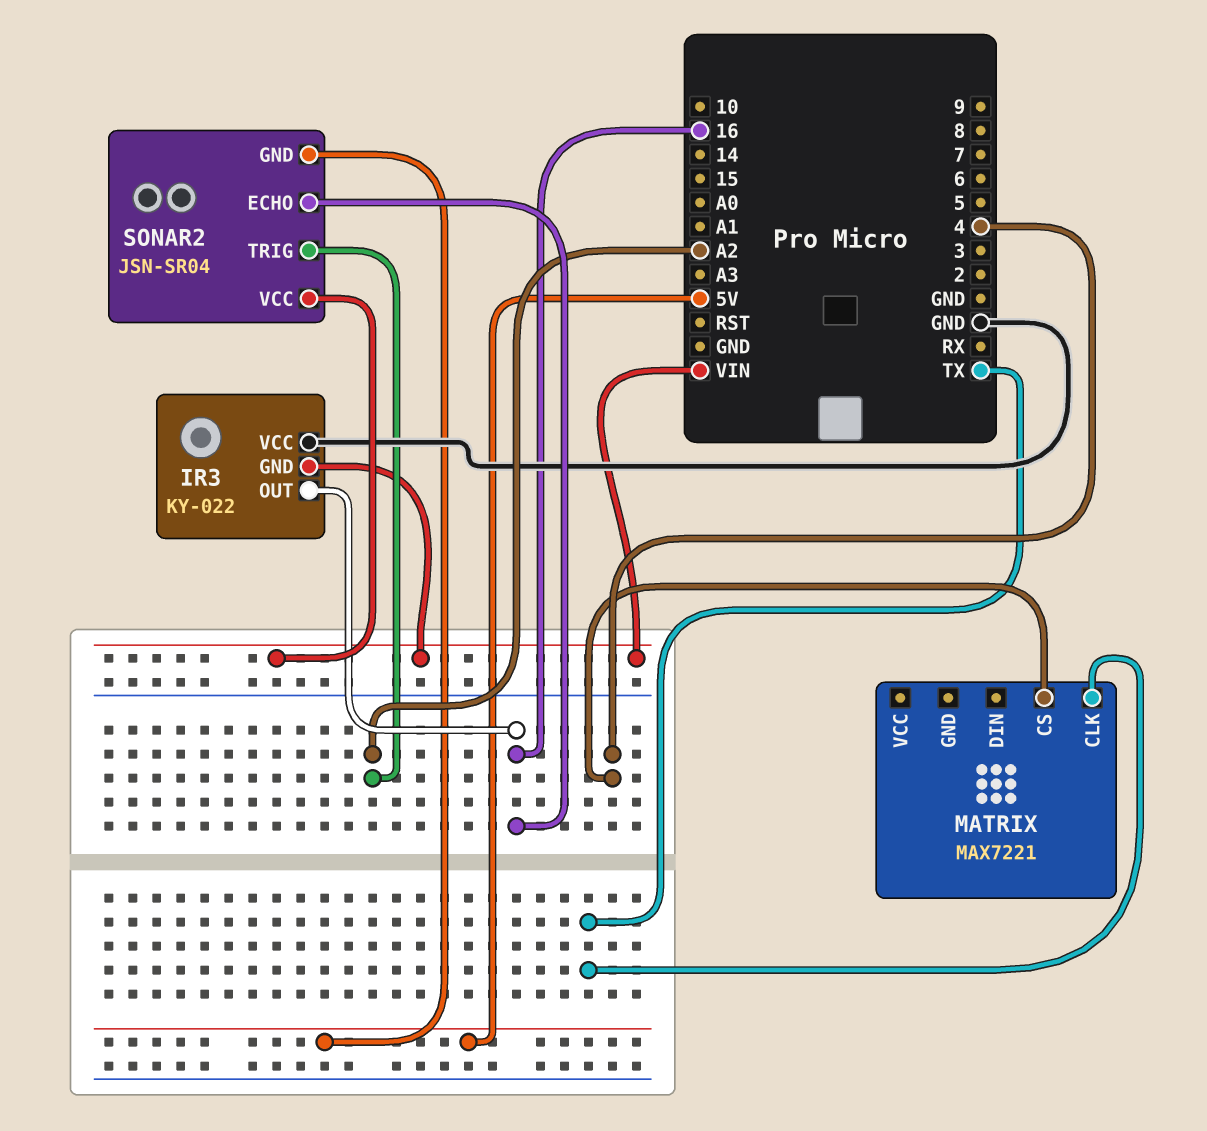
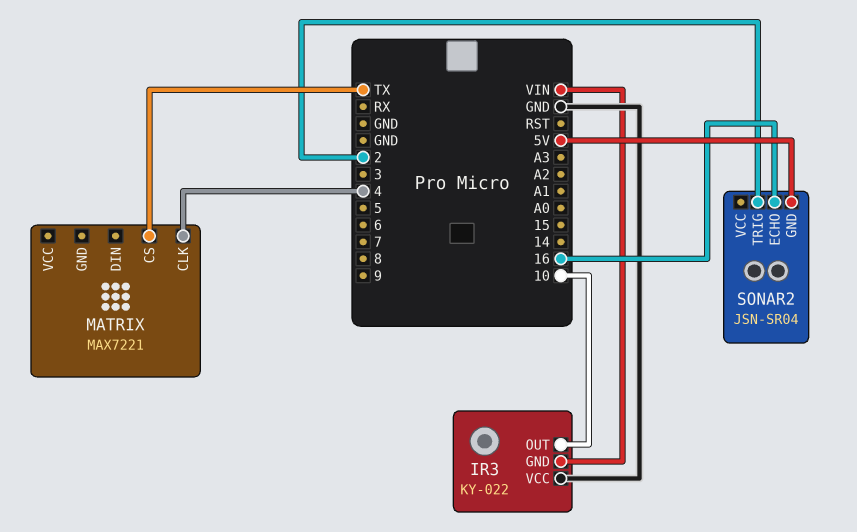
IR3 pin OUT: 16 -> 10
MATRIX pin CLK: TX -> 4
MATRIX pin CS: 4 -> TX
SONAR2 pin TRIG: A2 -> 2
SONAR2 pin VCC: VIN -> none

